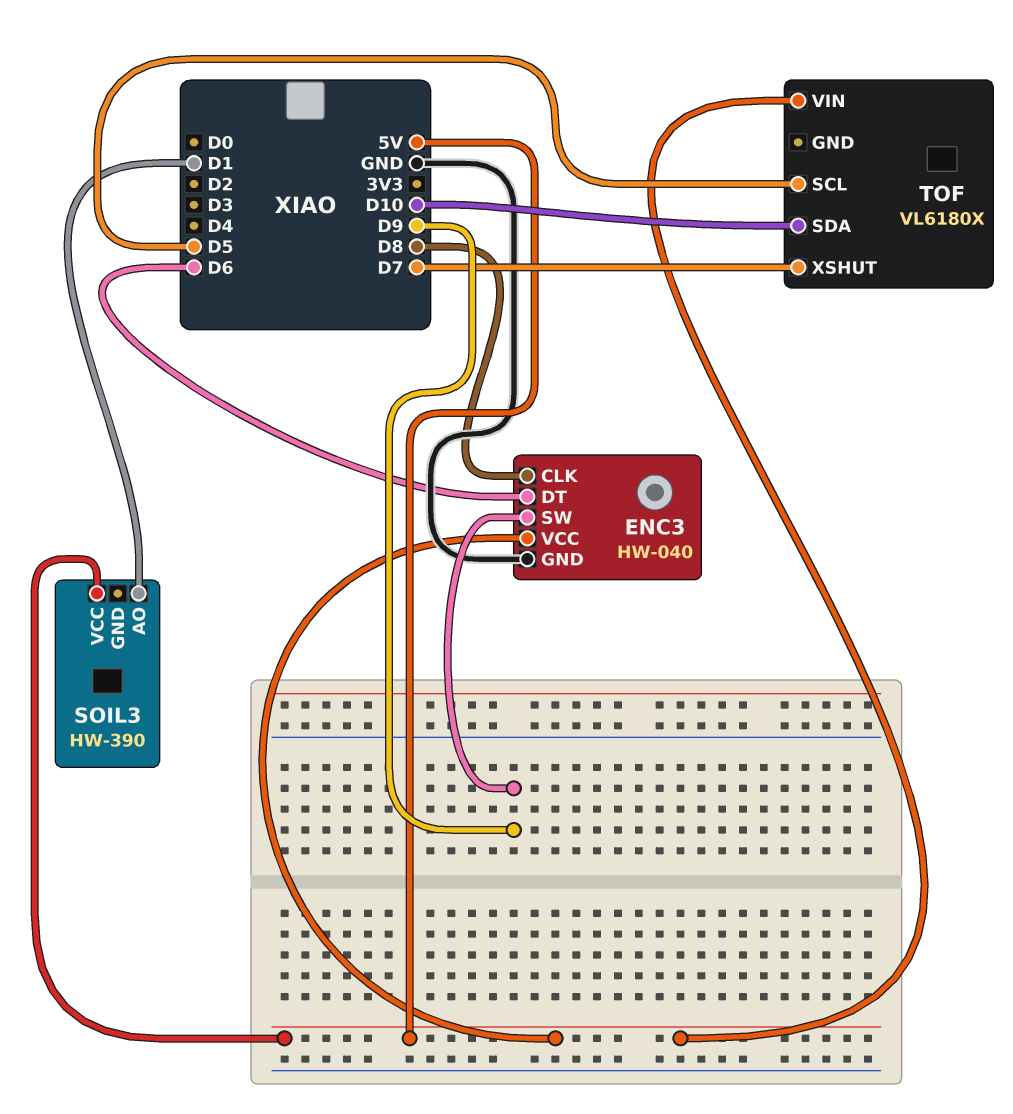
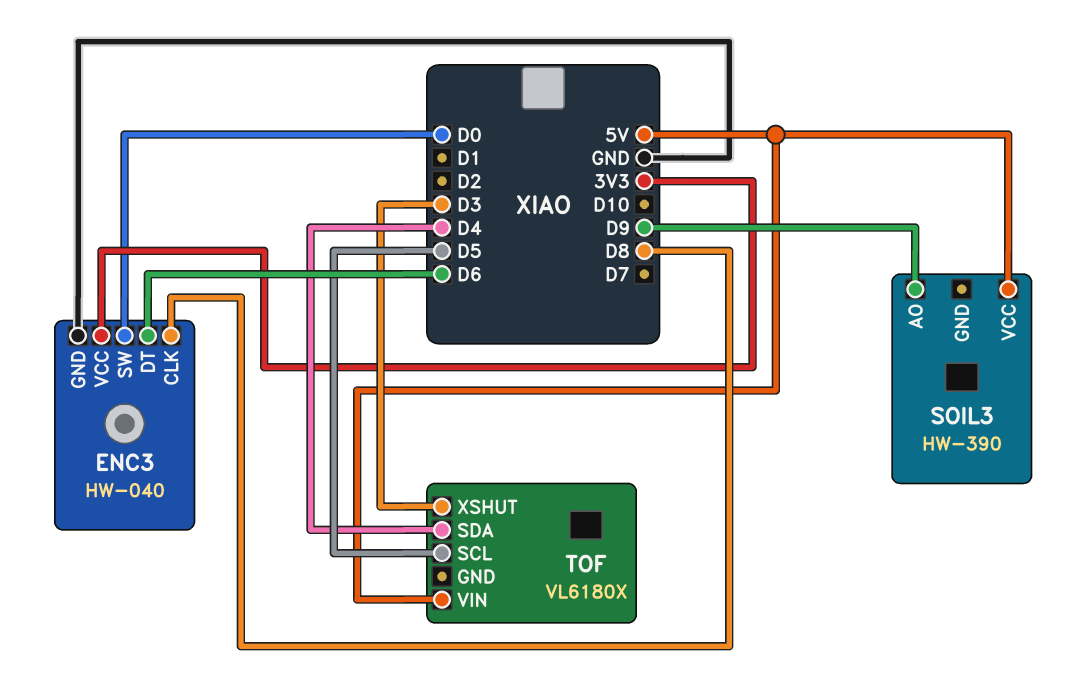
ENC3 pin SW: D9 -> D0
ENC3 pin VCC: 5V -> 3V3
SOIL3 pin AO: D1 -> D9
TOF pin SDA: D10 -> D4
TOF pin XSHUT: D7 -> D3

